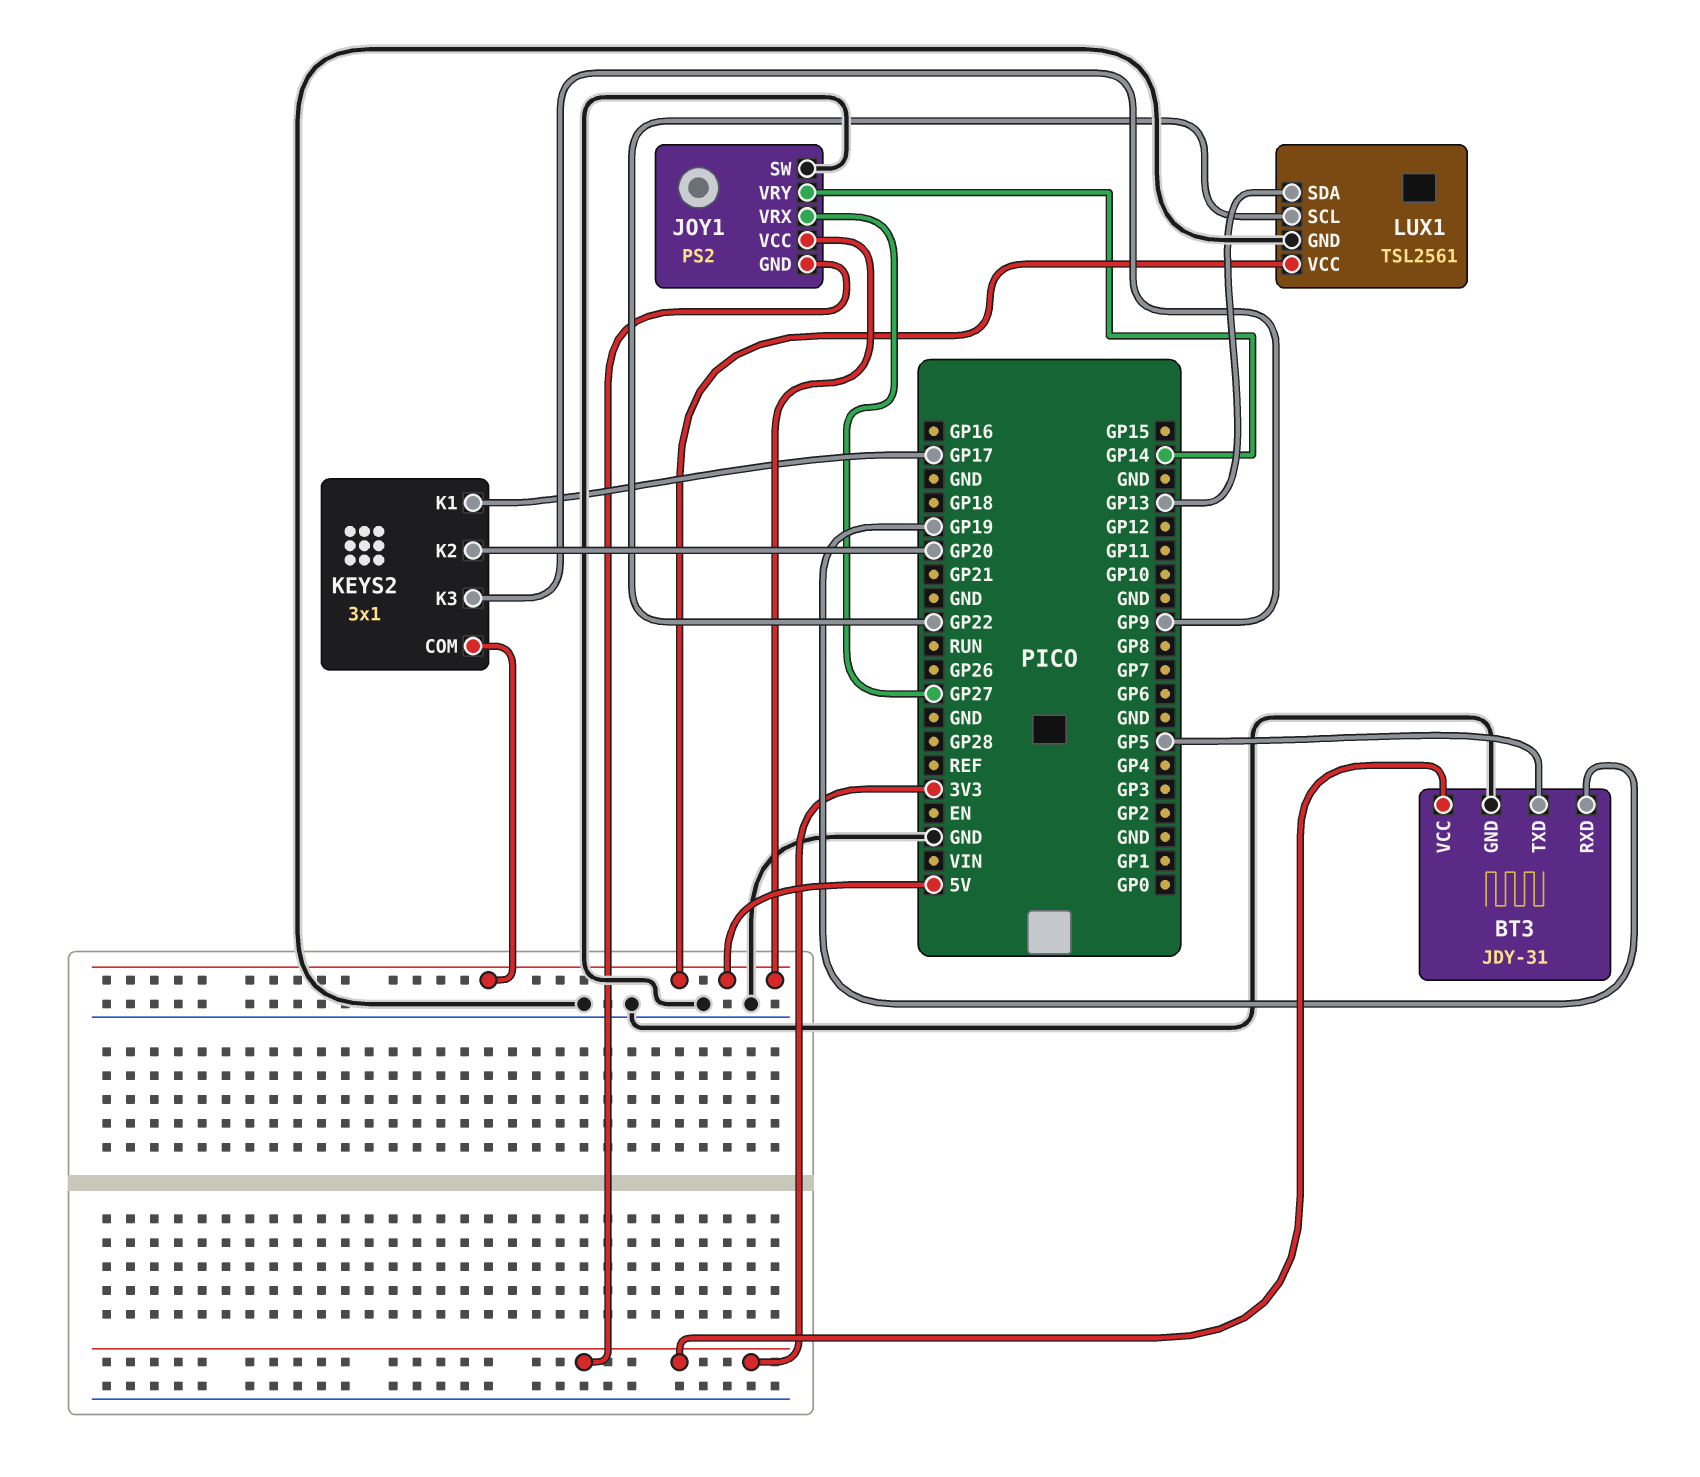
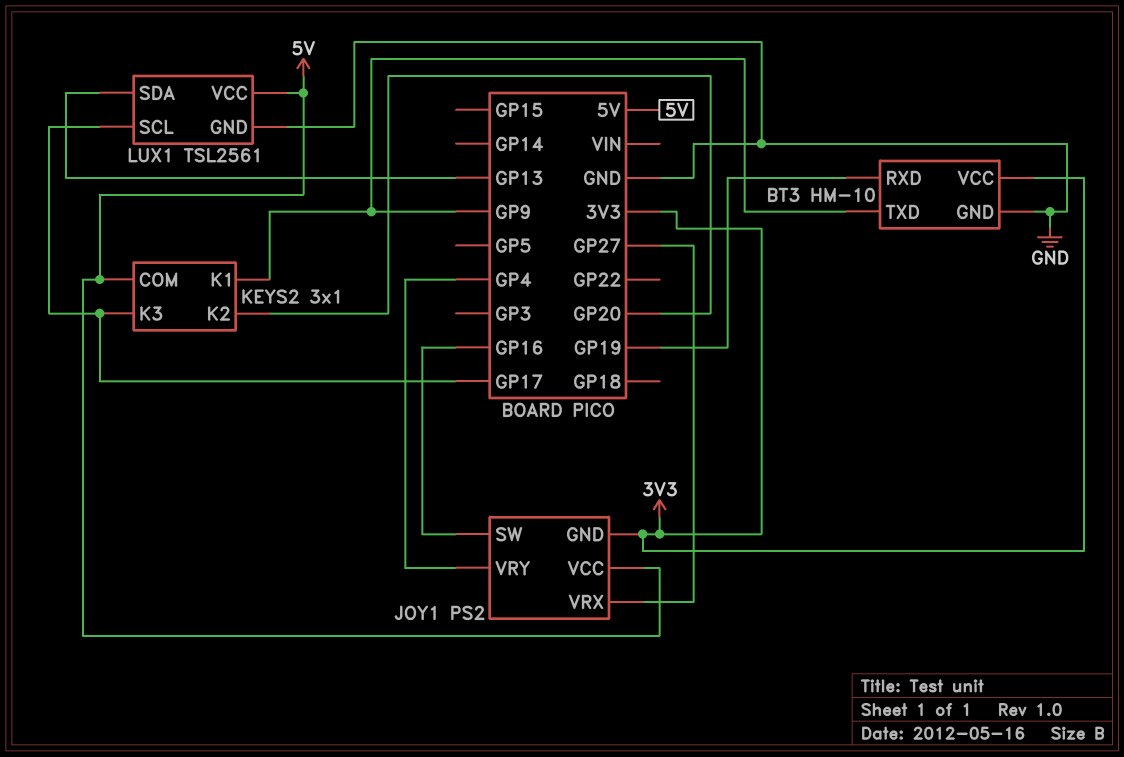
BT3: JDY-31 -> HM-10
BT3 pin TXD: GP5 -> GP9
JOY1 pin SW: GND -> GP16
JOY1 pin VRY: GP14 -> GP4
KEYS2 pin K1: GP17 -> GP9
KEYS2 pin K3: GP9 -> GP17
LUX1 pin SCL: GP22 -> GP17

